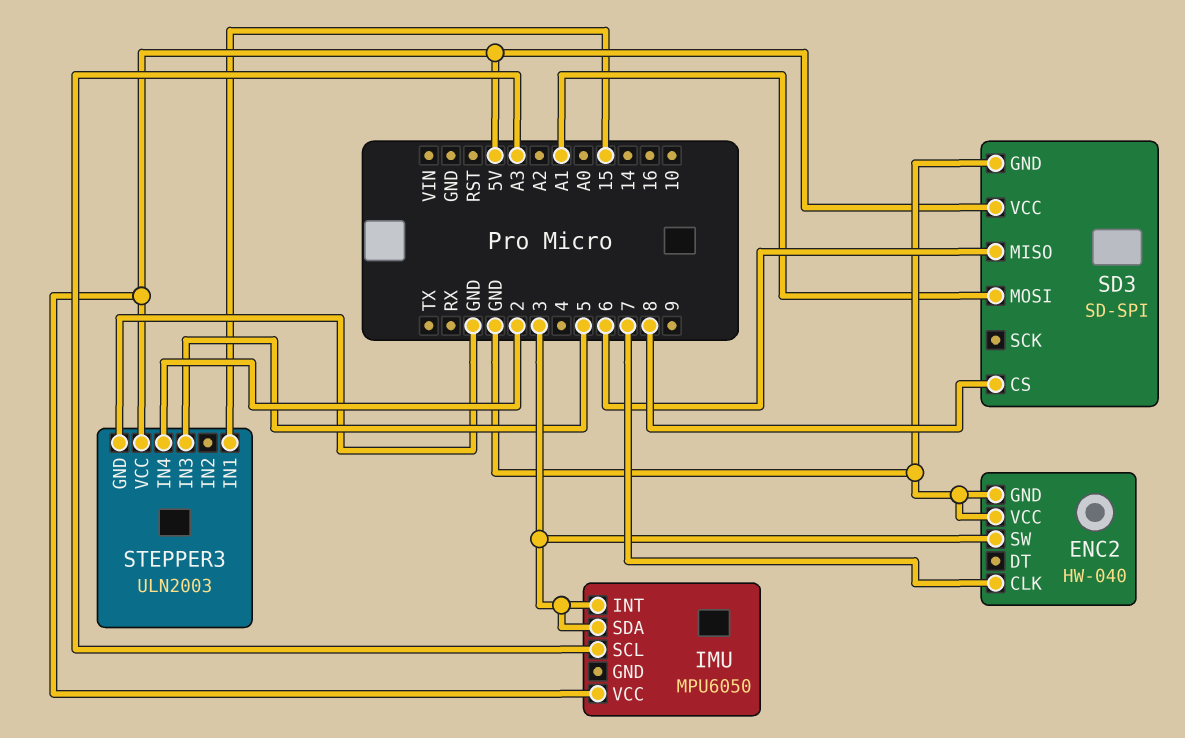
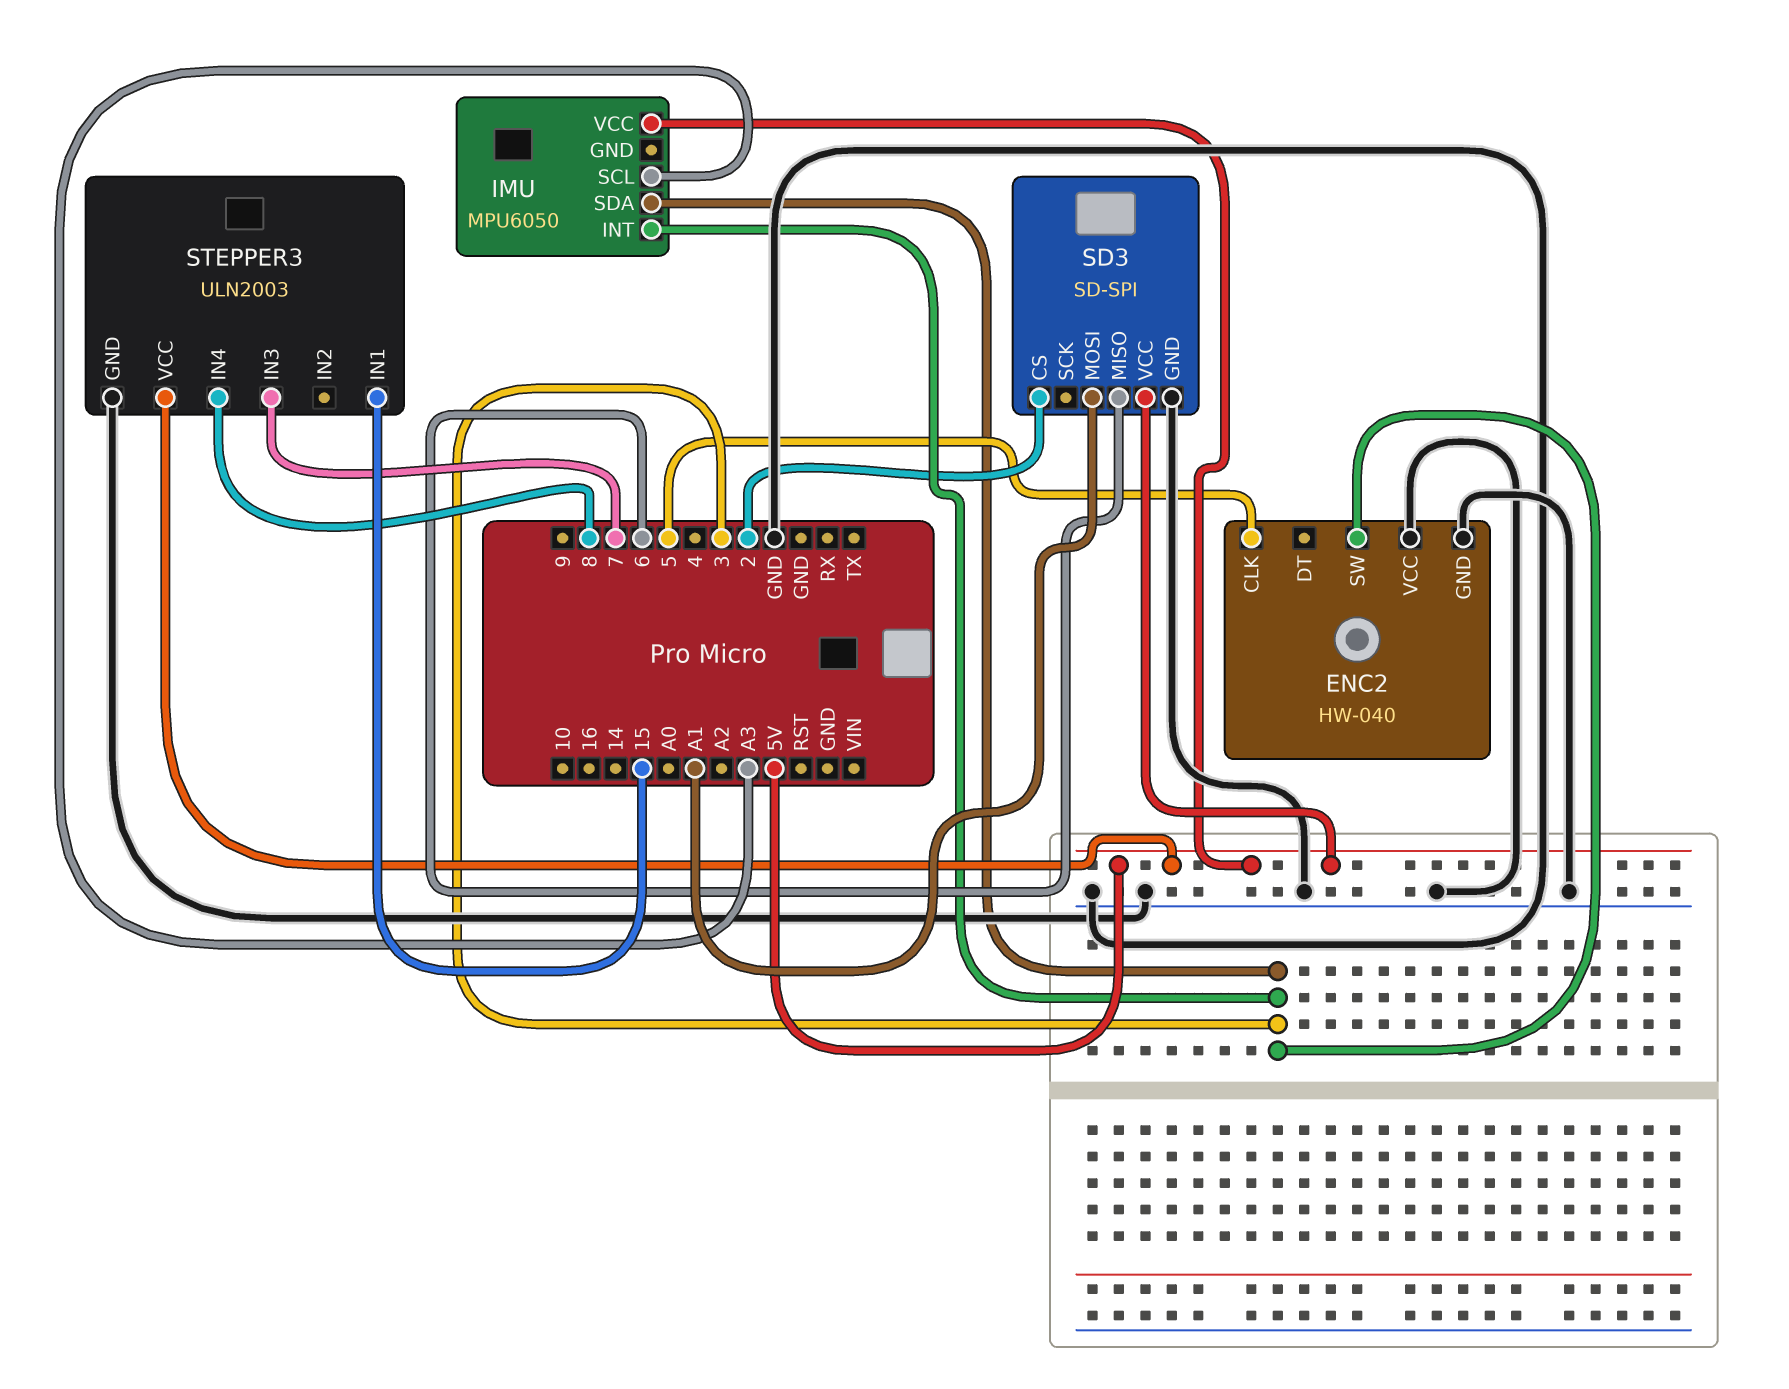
ENC2 pin CLK: 7 -> 5
SD3 pin CS: 8 -> 2
STEPPER3 pin IN3: 5 -> 7
STEPPER3 pin IN4: 2 -> 8

